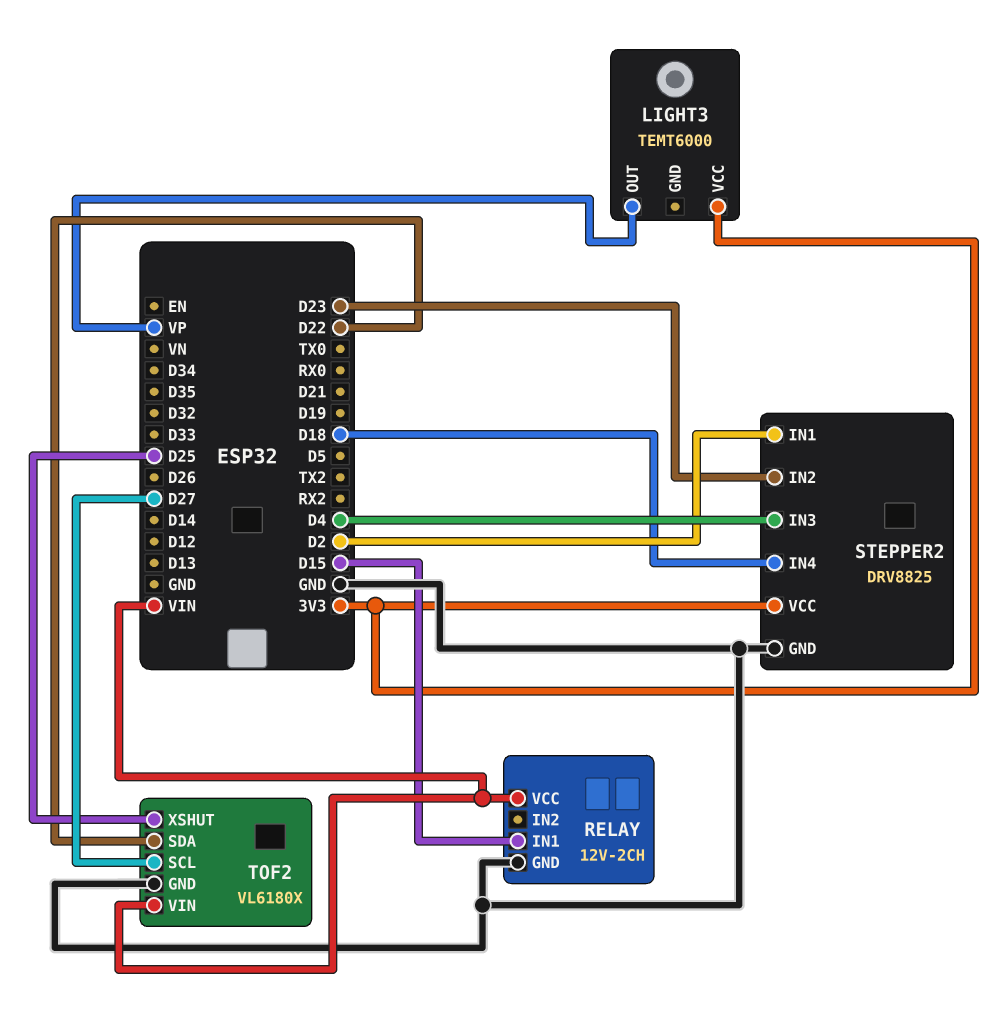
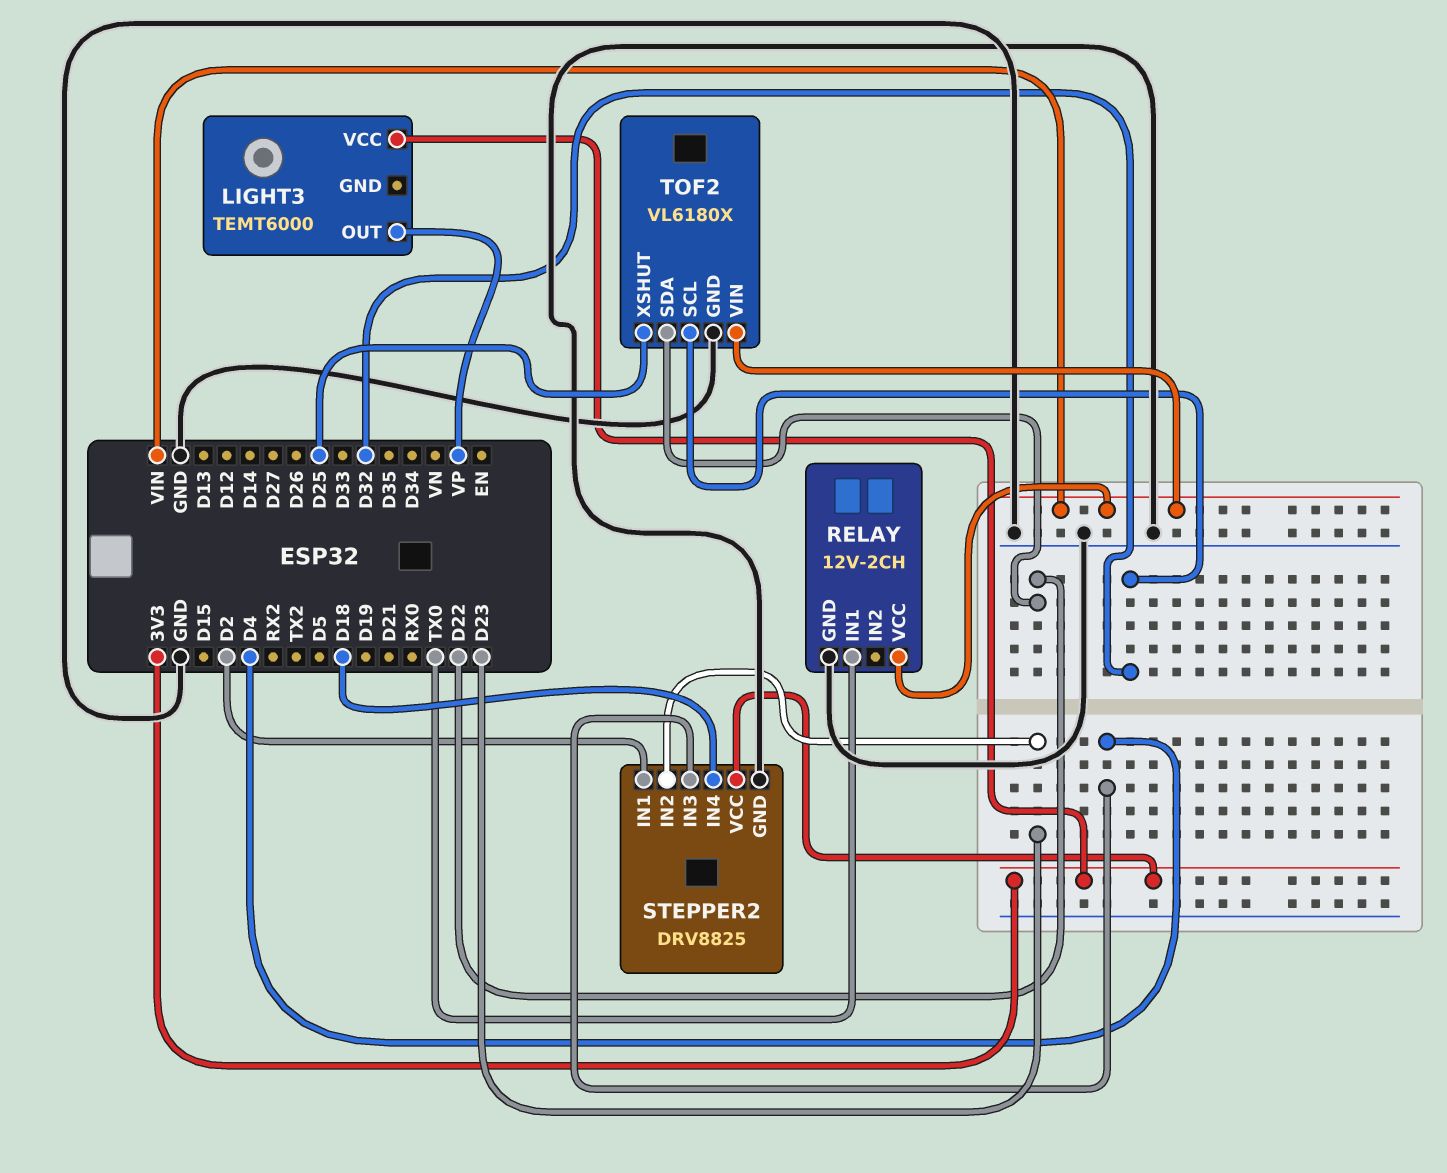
RELAY pin IN1: D15 -> TX0
TOF2 pin SCL: D27 -> D32

